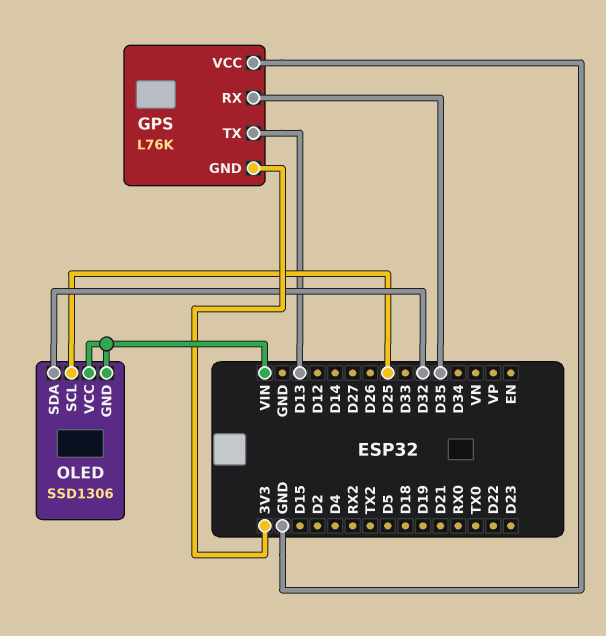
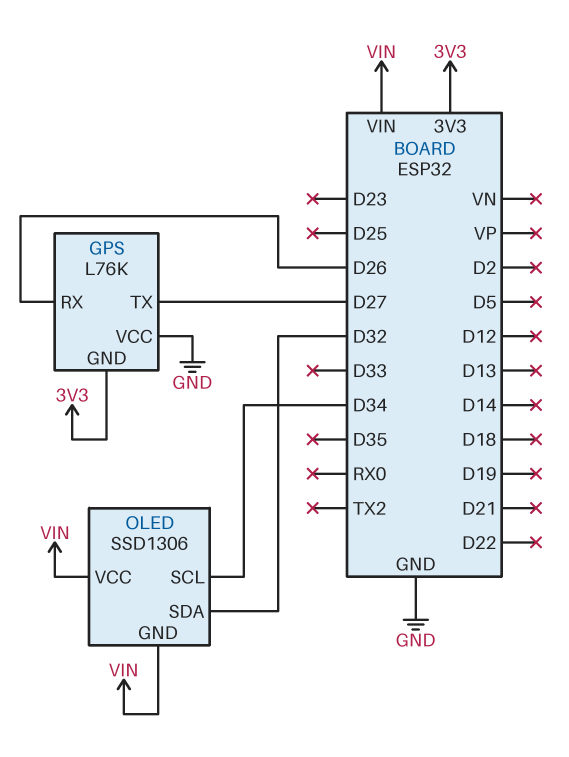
GPS pin RX: D35 -> D26
GPS pin TX: D13 -> D27
OLED pin SCL: D25 -> D34

